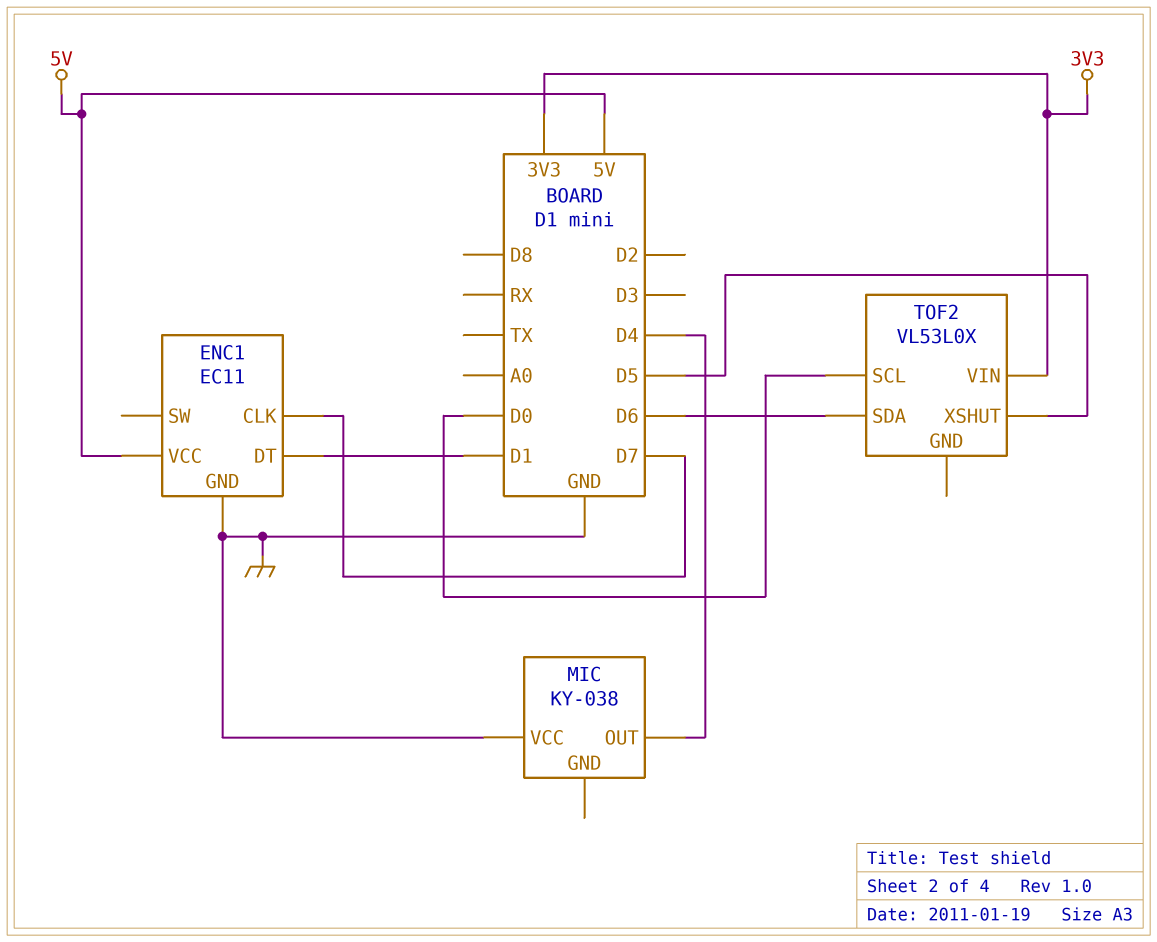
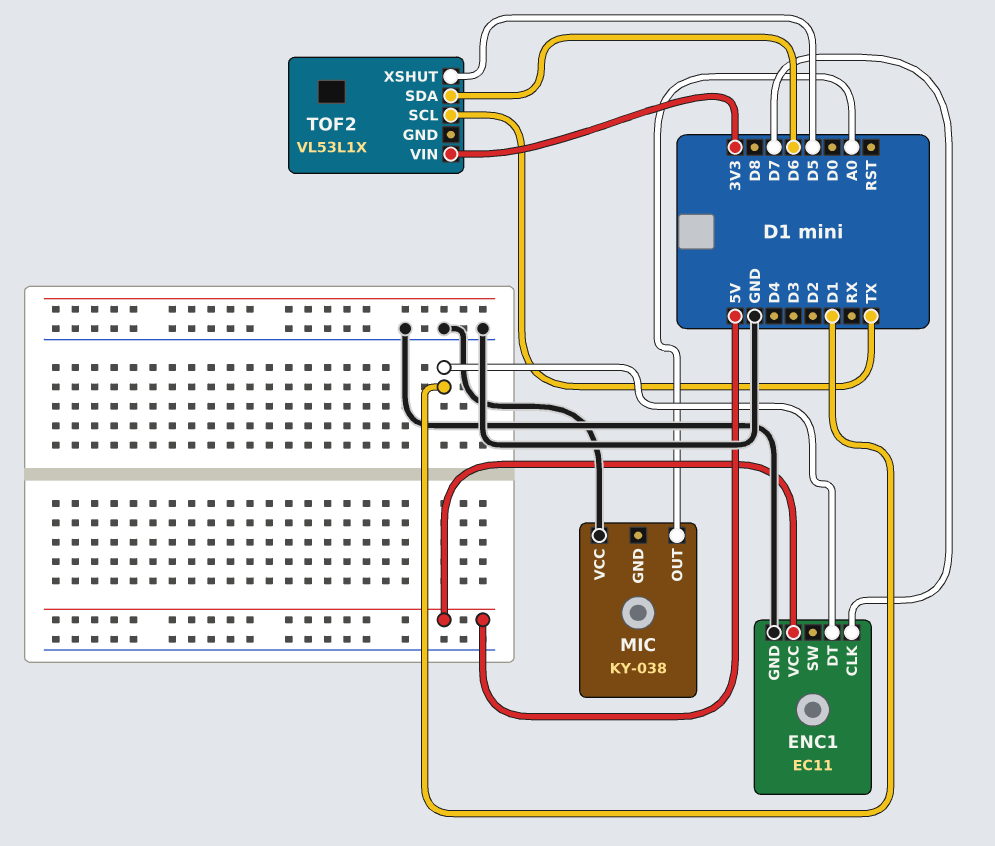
MIC pin OUT: D4 -> A0
TOF2: VL53L0X -> VL53L1X
TOF2 pin SCL: D0 -> TX

